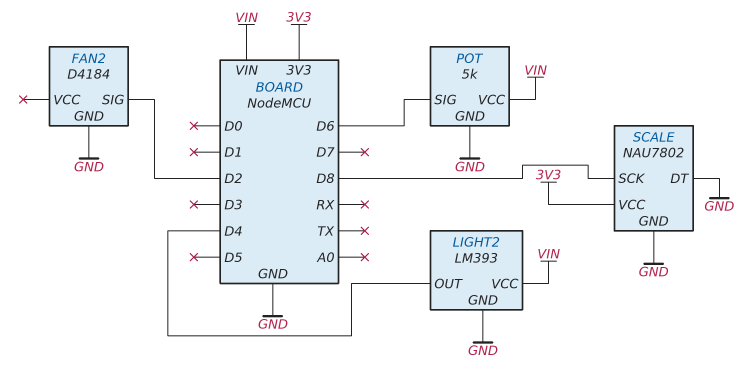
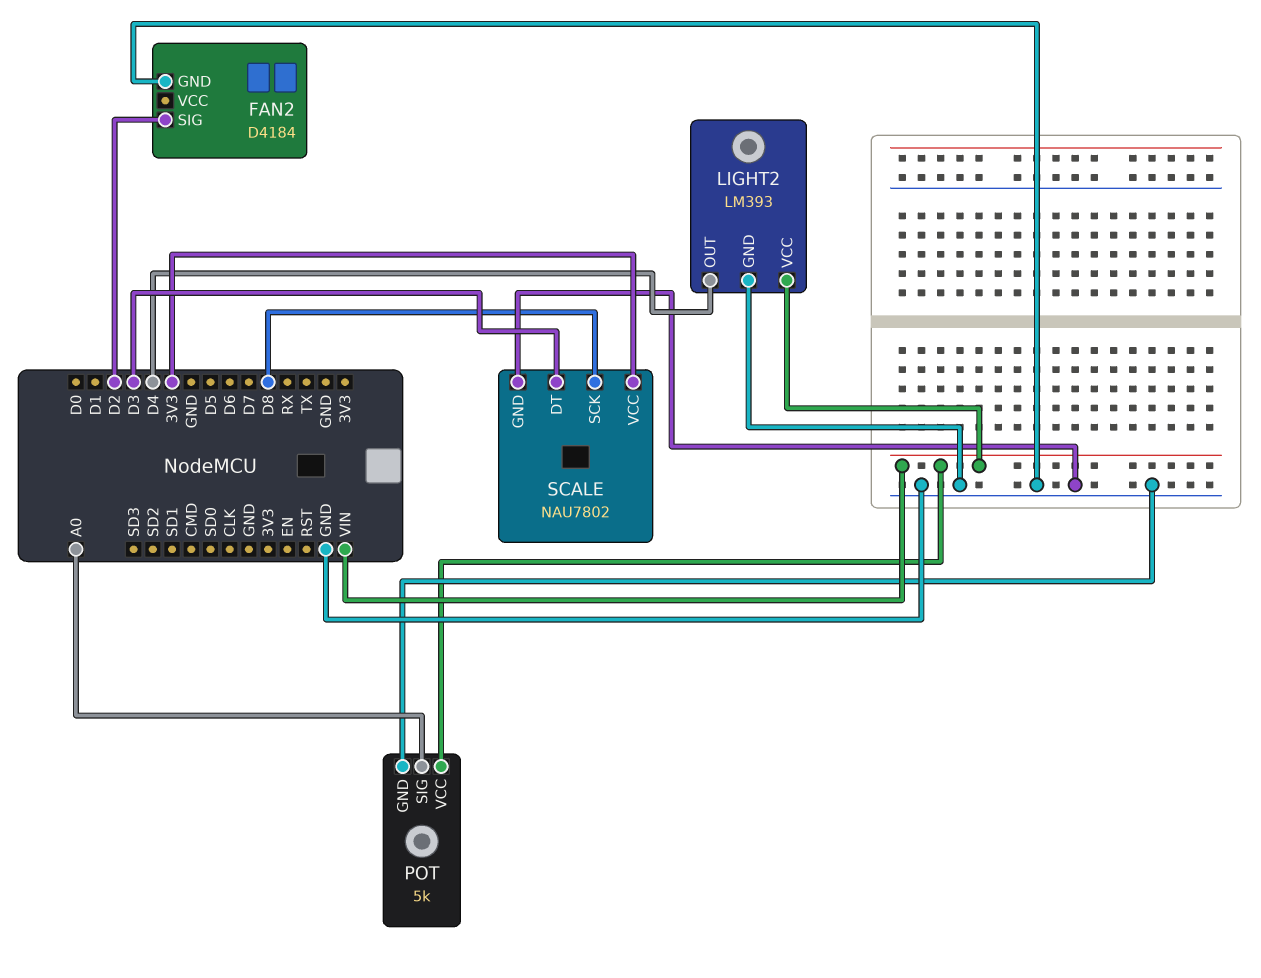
POT pin SIG: D6 -> A0
SCALE pin DT: GND -> D3

